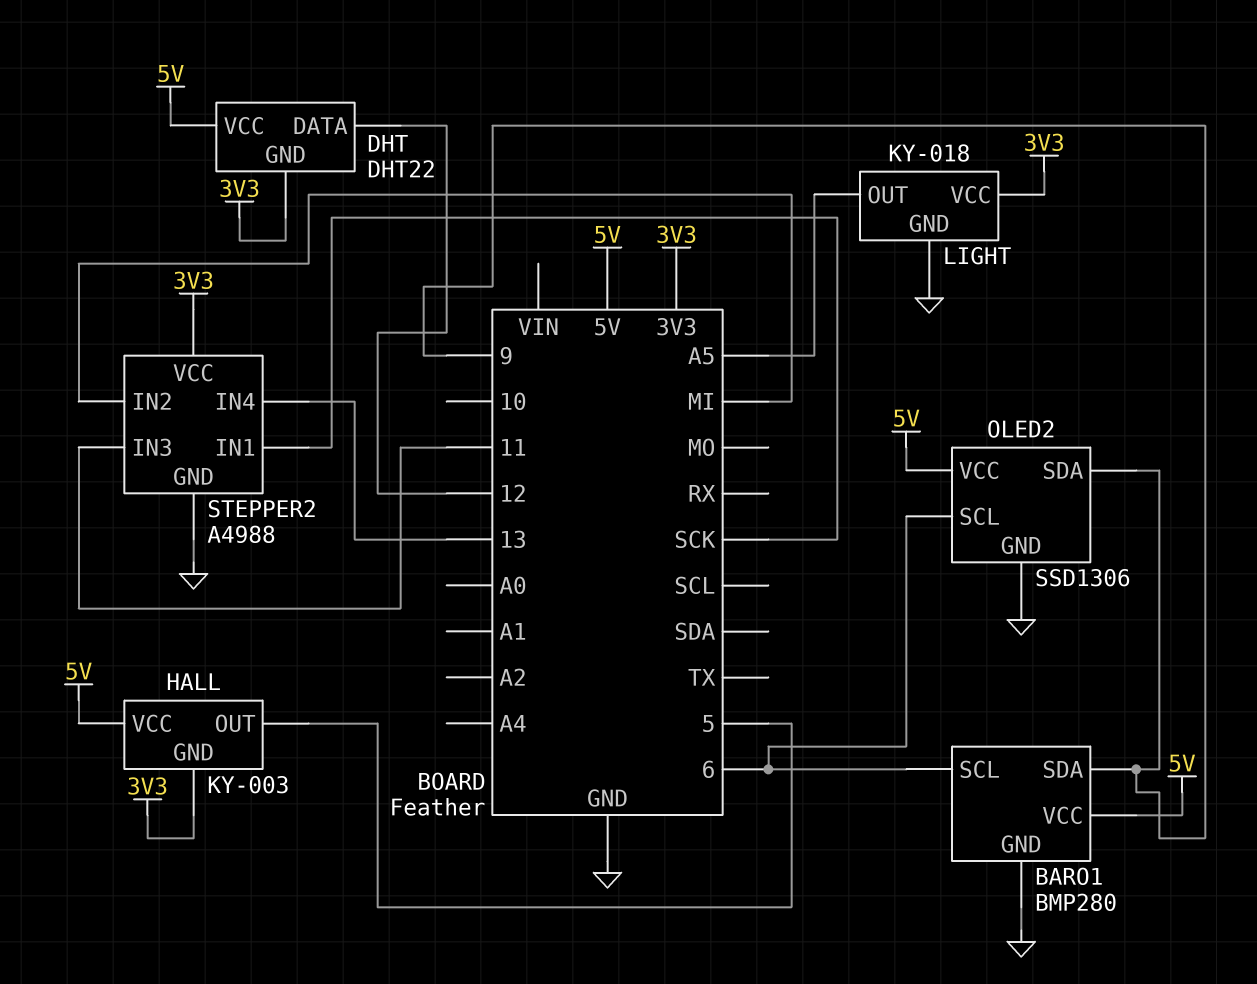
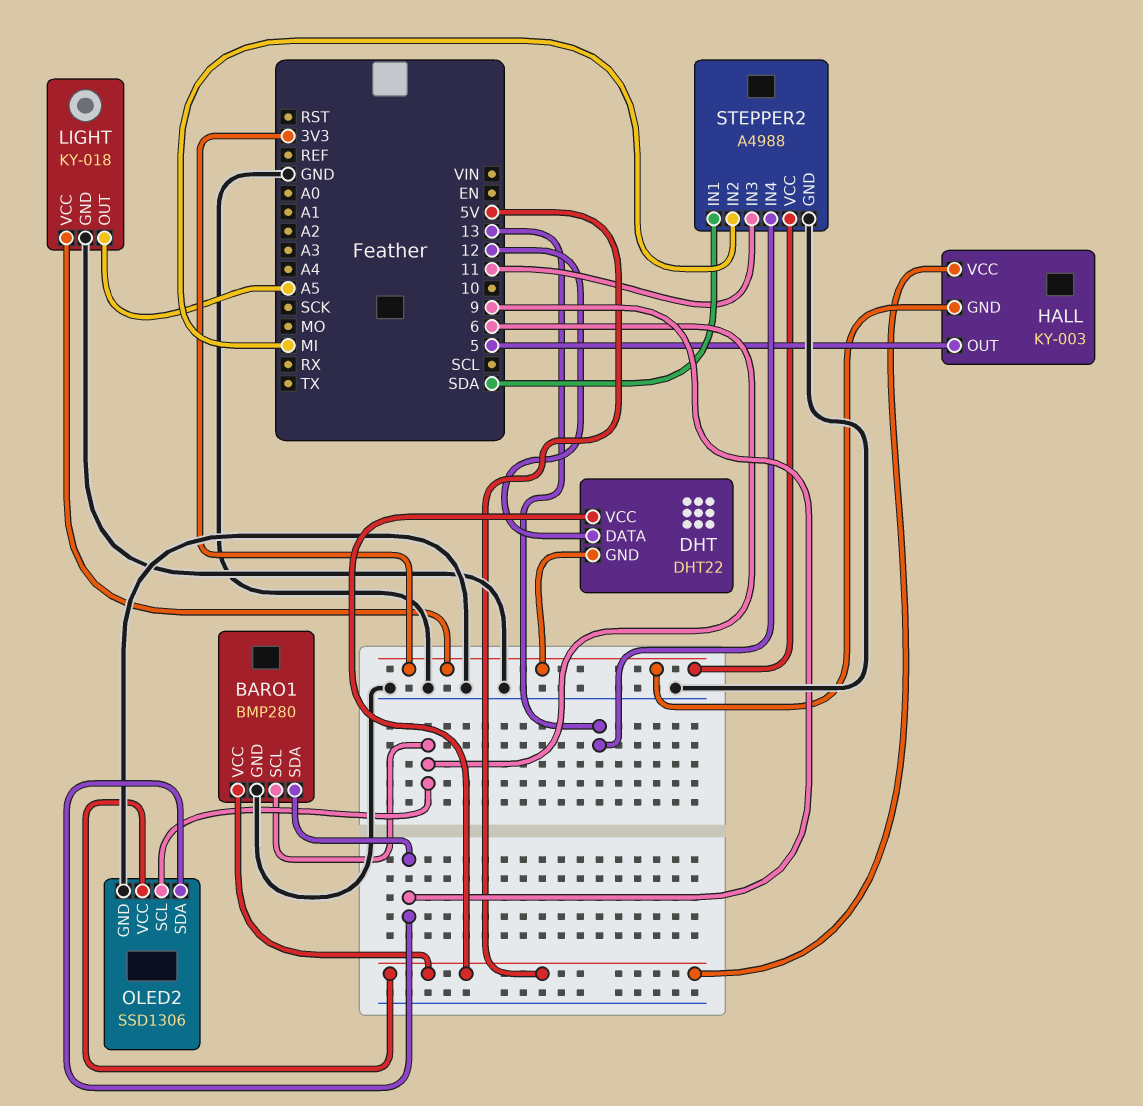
STEPPER2 pin IN1: SCK -> SDA

